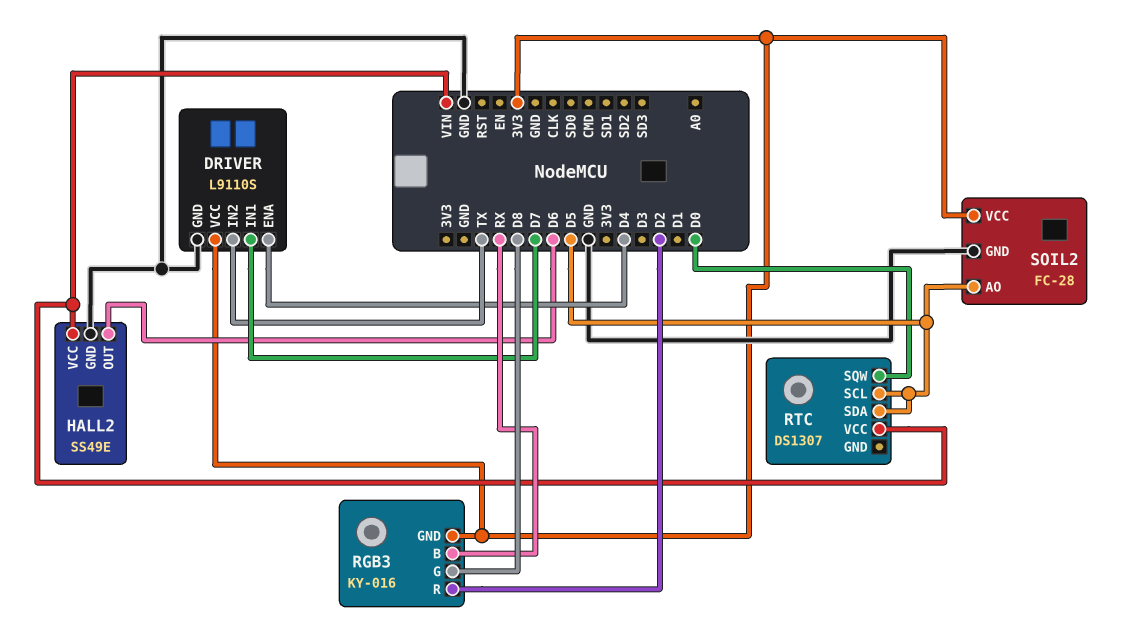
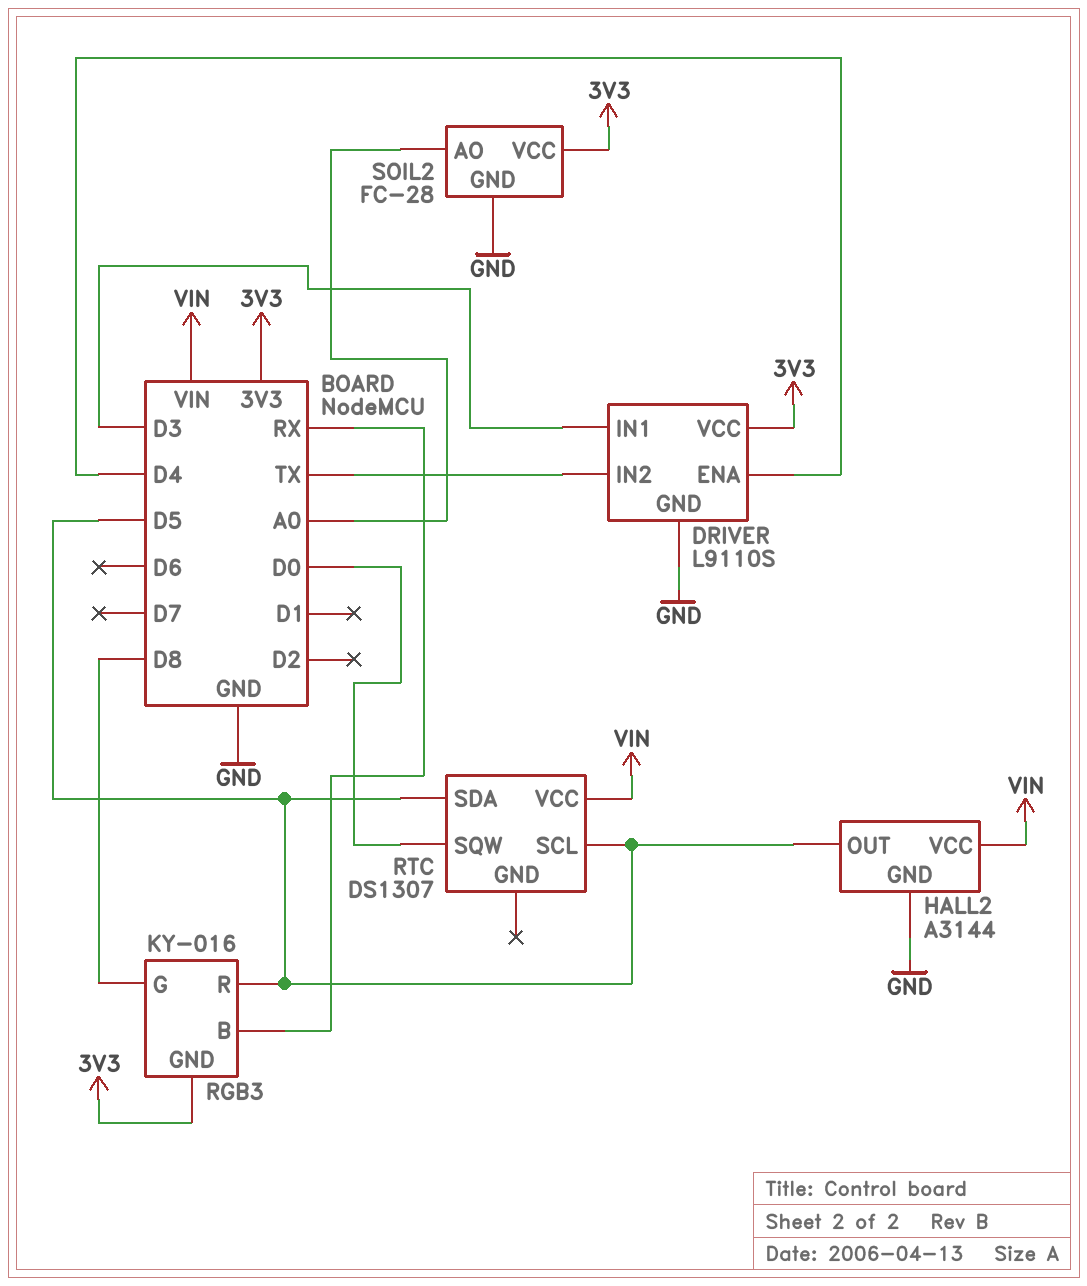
DRIVER pin IN1: D7 -> D3
HALL2: SS49E -> A3144
HALL2 pin OUT: D6 -> D5
RGB3 pin R: D2 -> D5
SOIL2 pin AO: D5 -> A0

